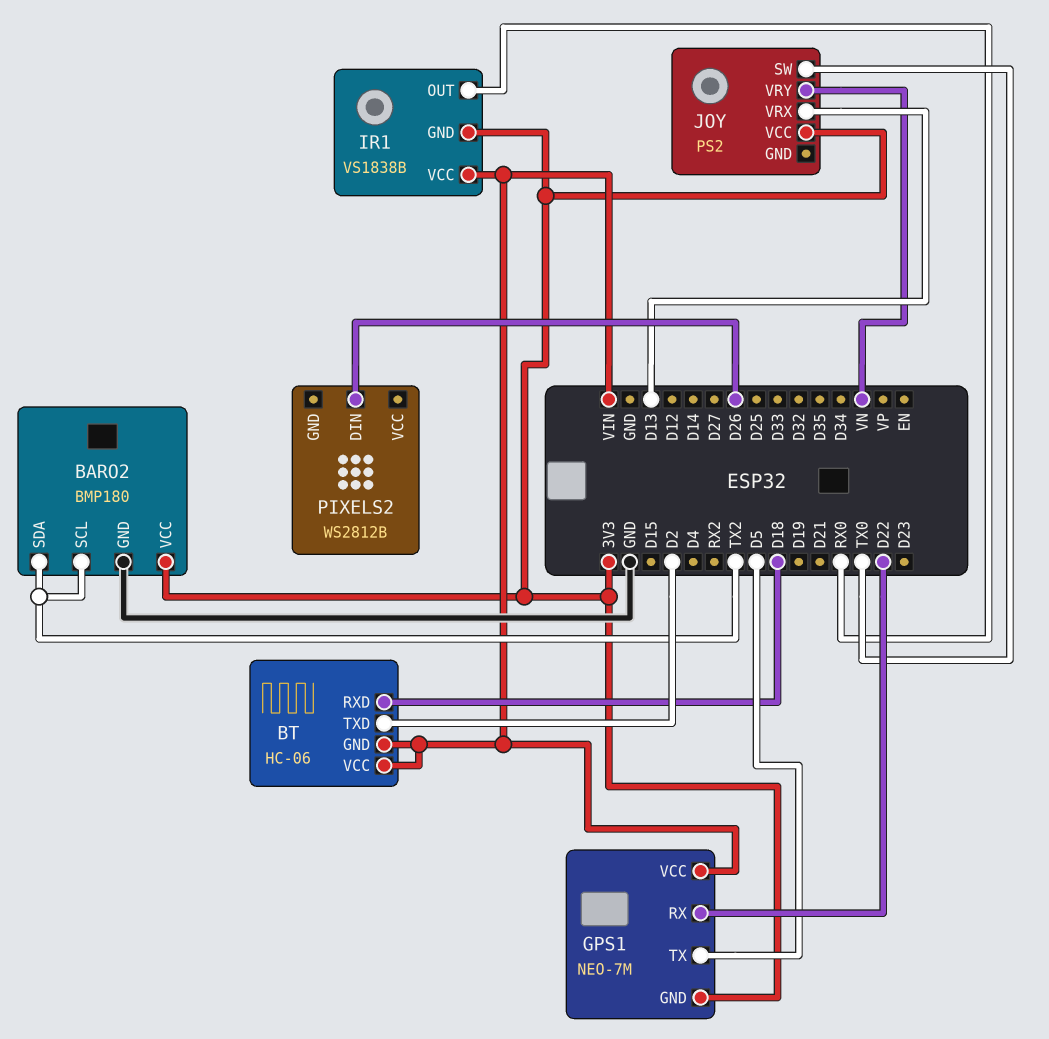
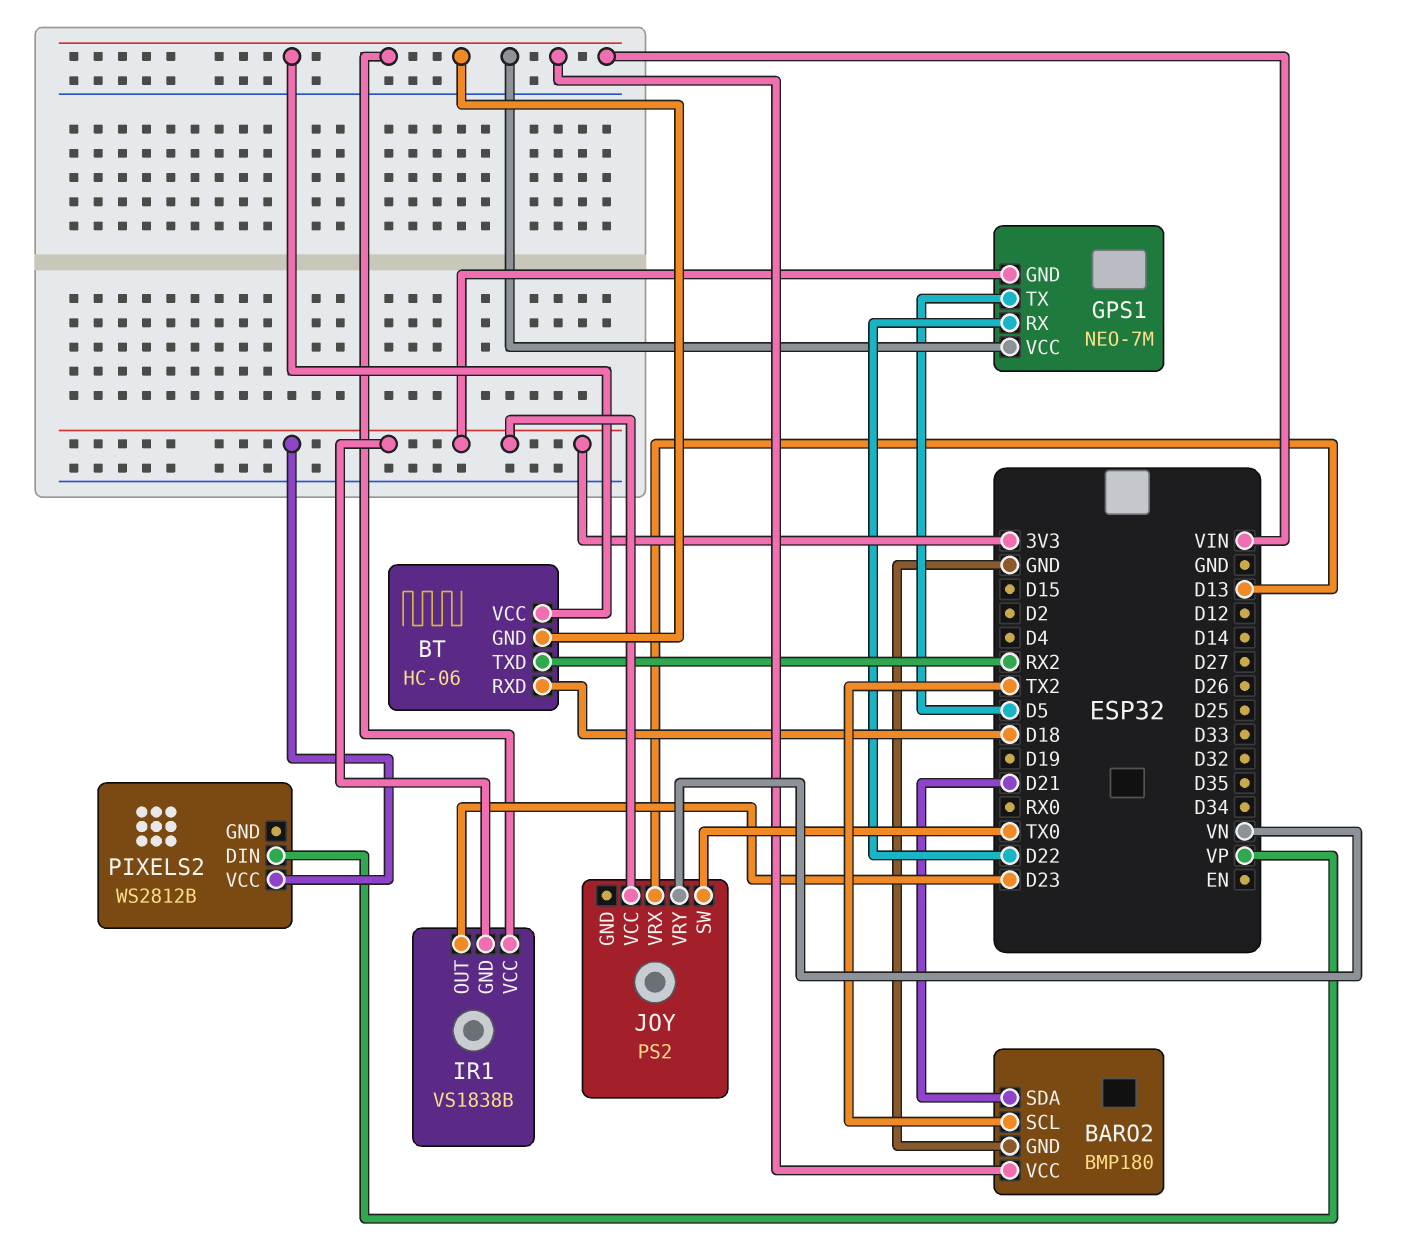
BARO2 pin SDA: TX2 -> D21
BARO2 pin VCC: 3V3 -> VIN
BT pin TXD: D2 -> RX2
IR1 pin OUT: RX0 -> D23
PIXELS2 pin DIN: D26 -> VP
PIXELS2 pin VCC: none -> 3V3

